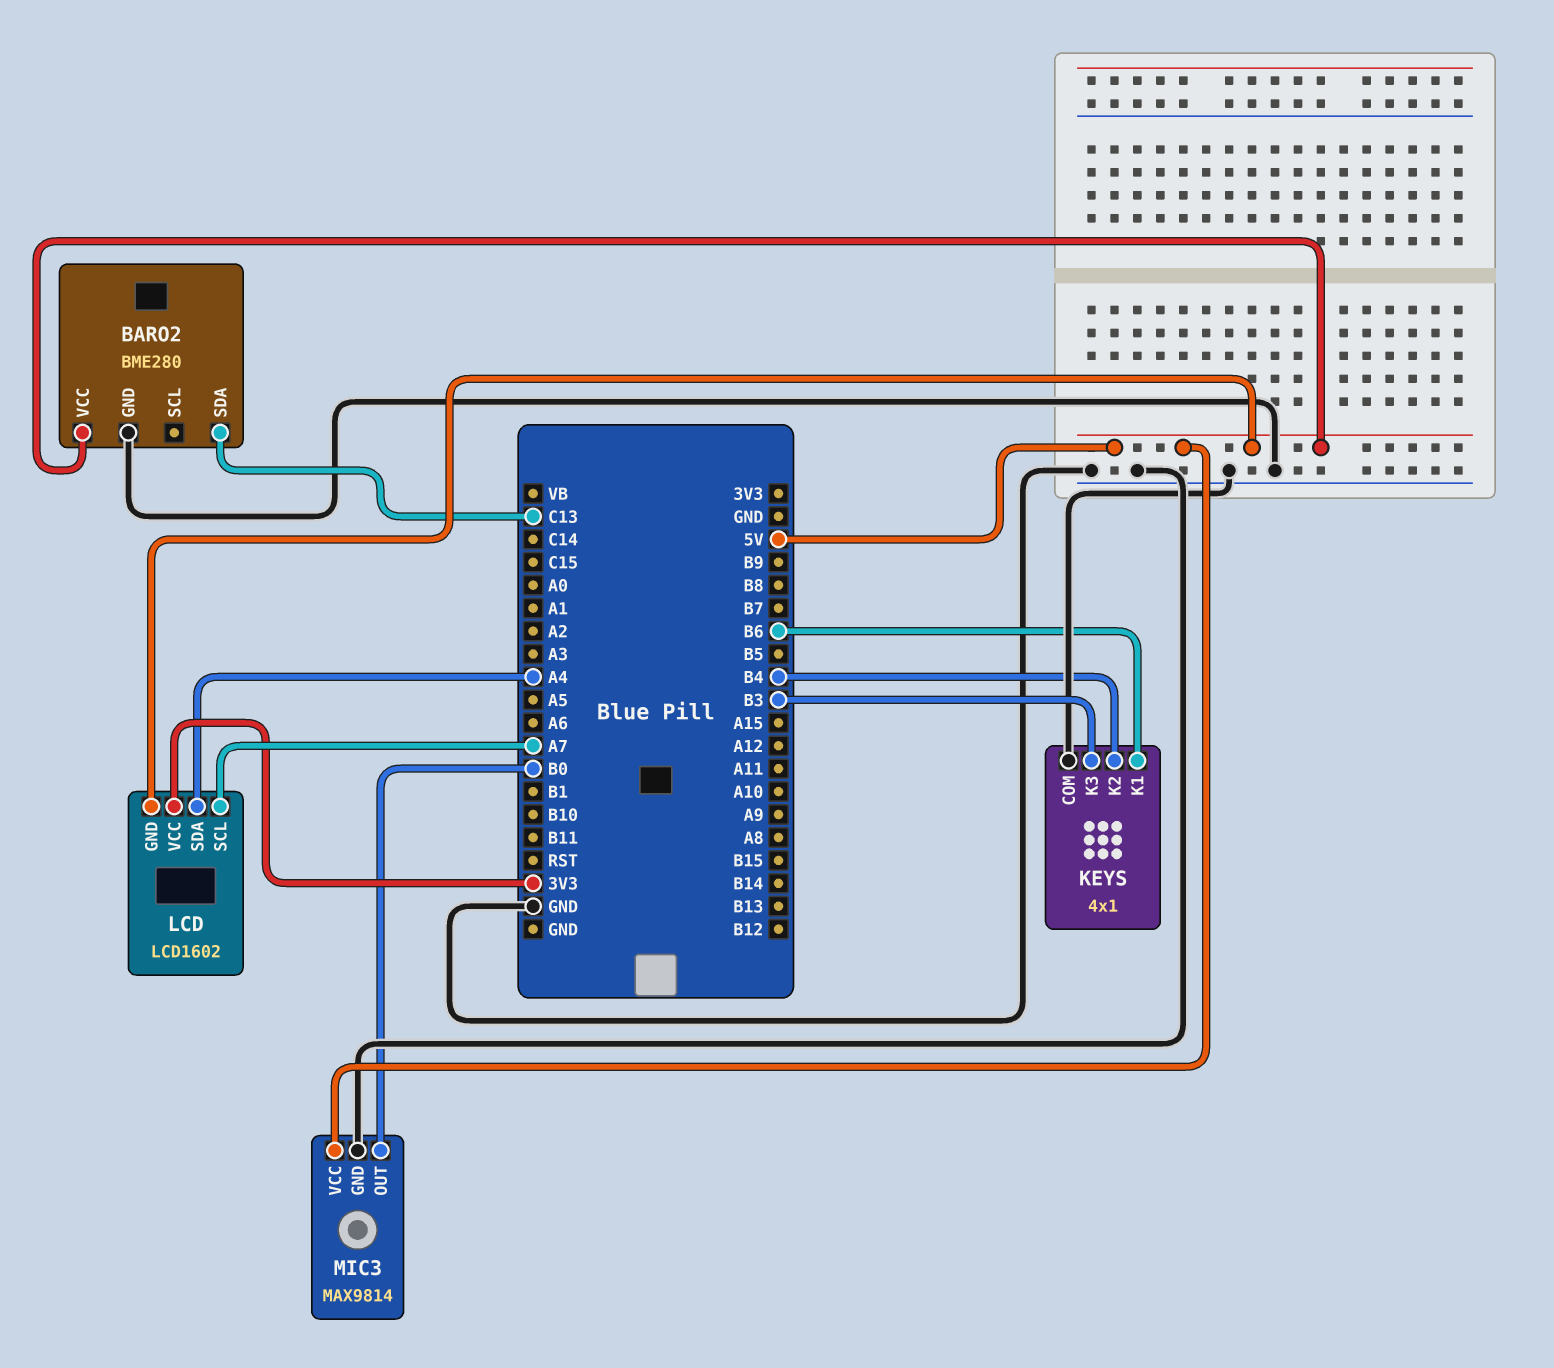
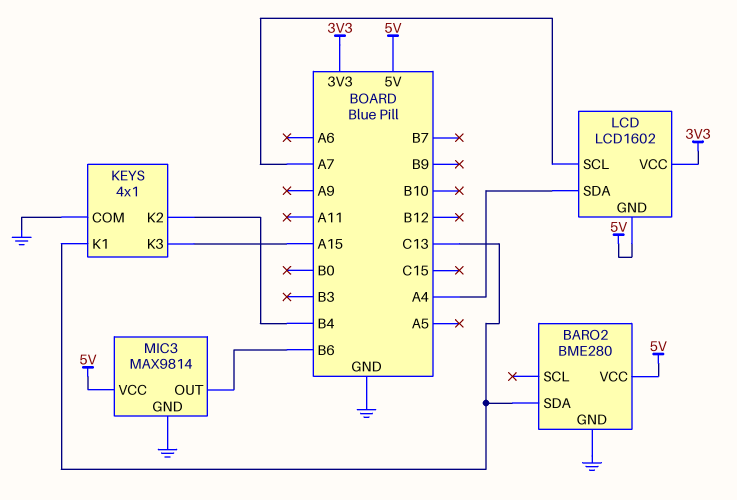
KEYS pin K1: B6 -> C13
KEYS pin K3: B3 -> A15
MIC3 pin OUT: B0 -> B6

